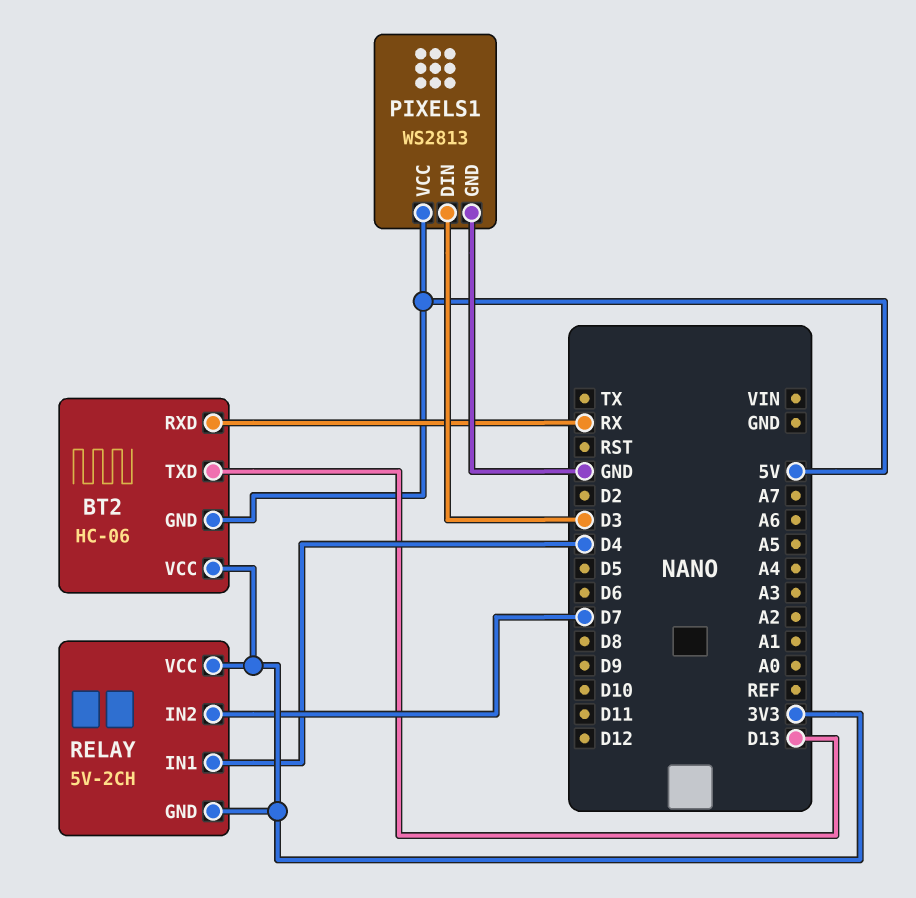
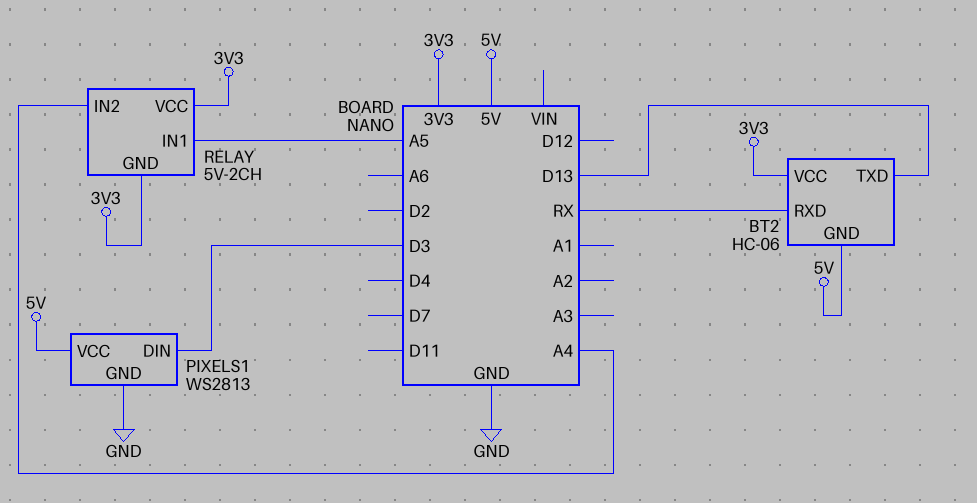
RELAY pin IN1: D4 -> A5
RELAY pin IN2: D7 -> A4

